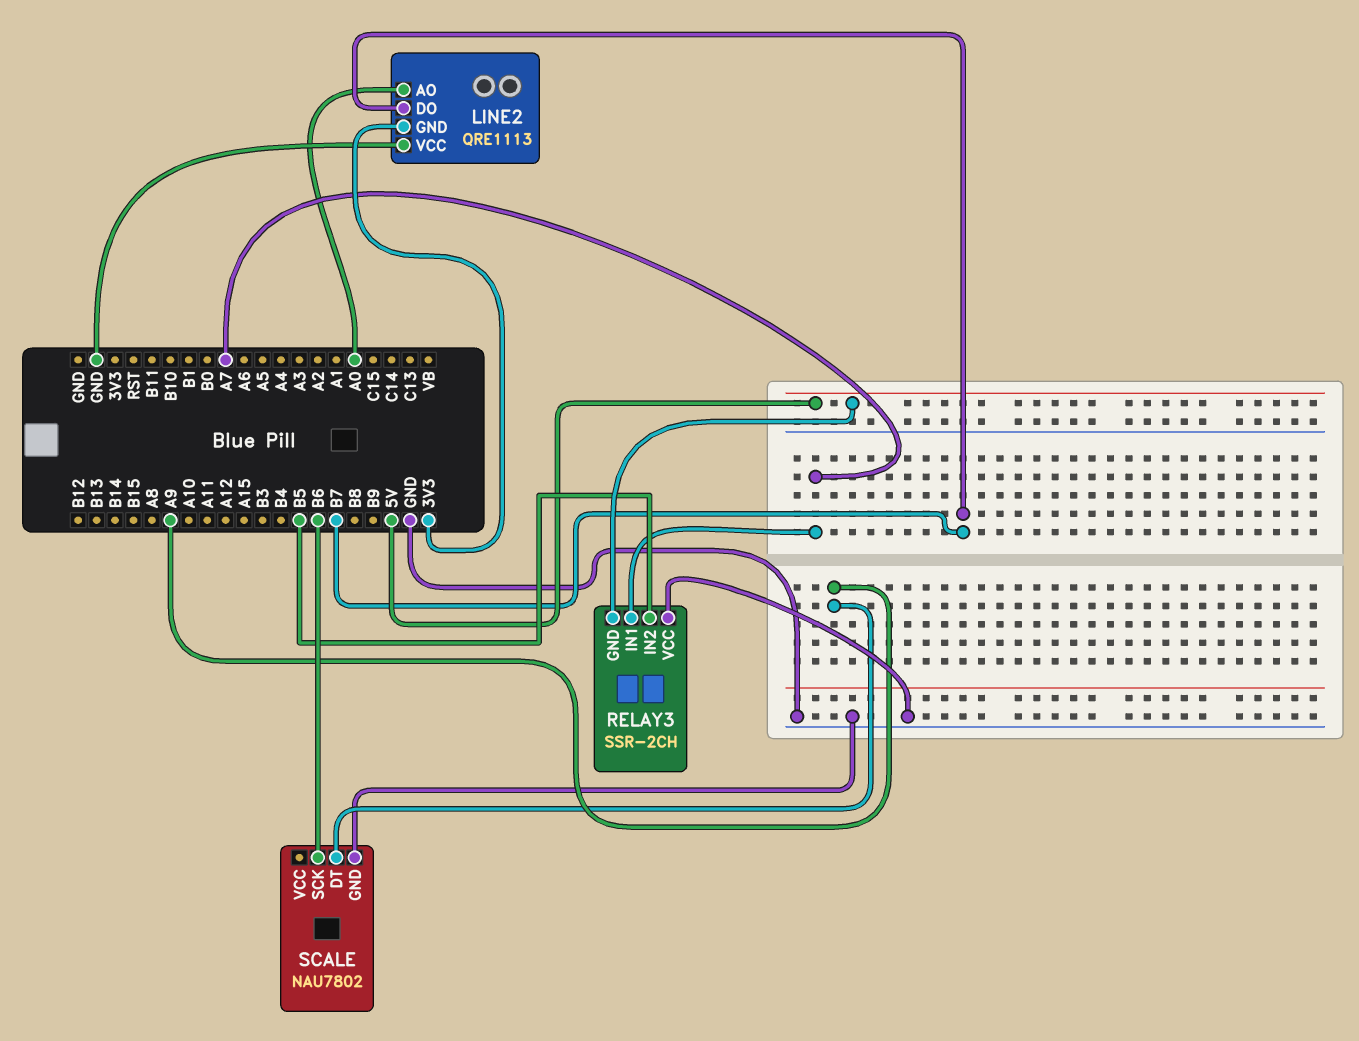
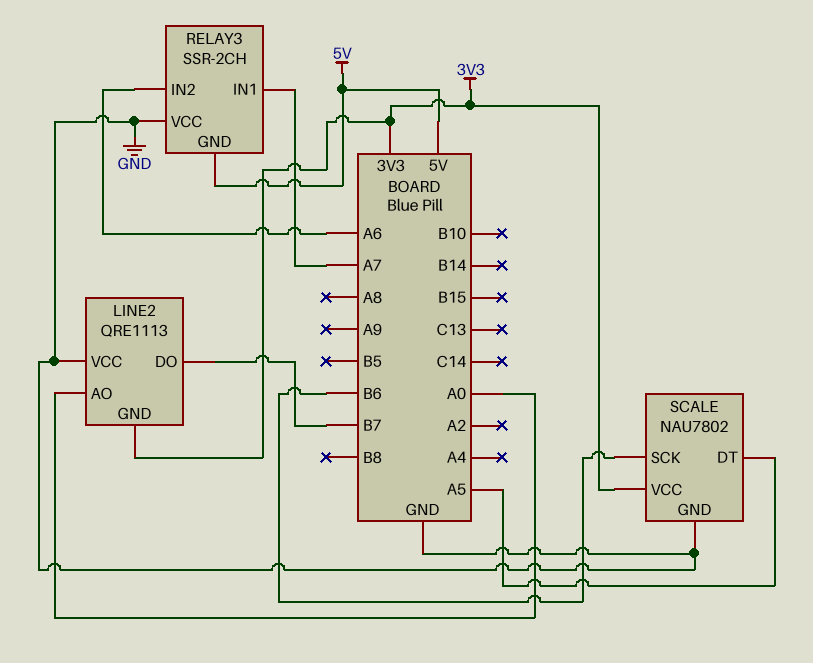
RELAY3 pin IN2: B5 -> A6
SCALE pin DT: A9 -> A5
SCALE pin VCC: none -> 3V3

